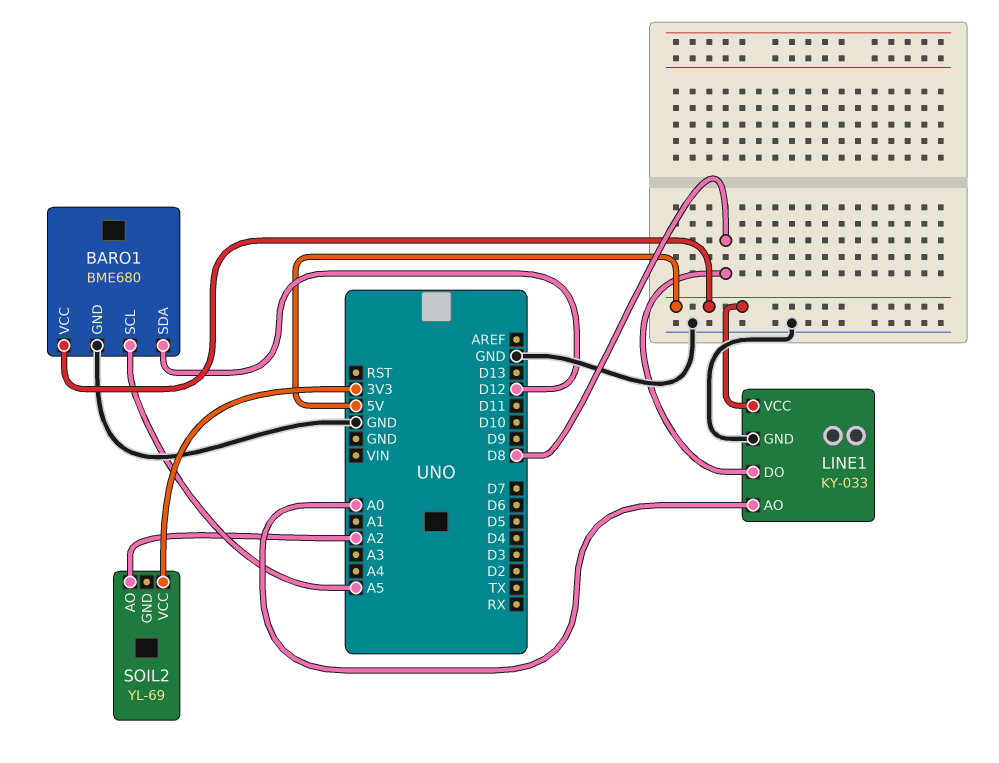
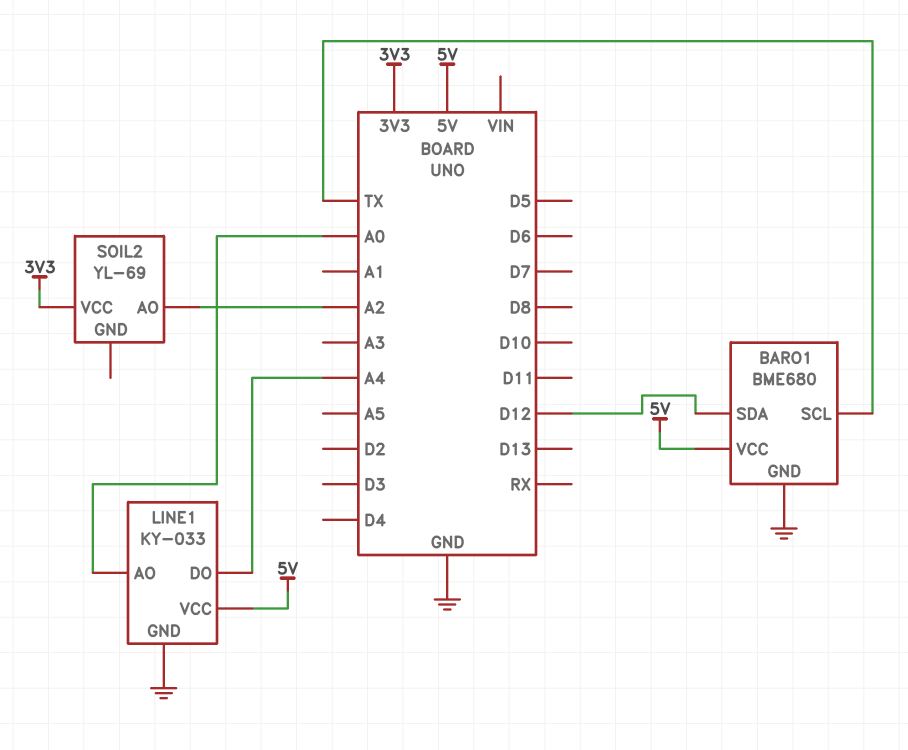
BARO1 pin SCL: A5 -> TX
LINE1 pin DO: D8 -> A4

